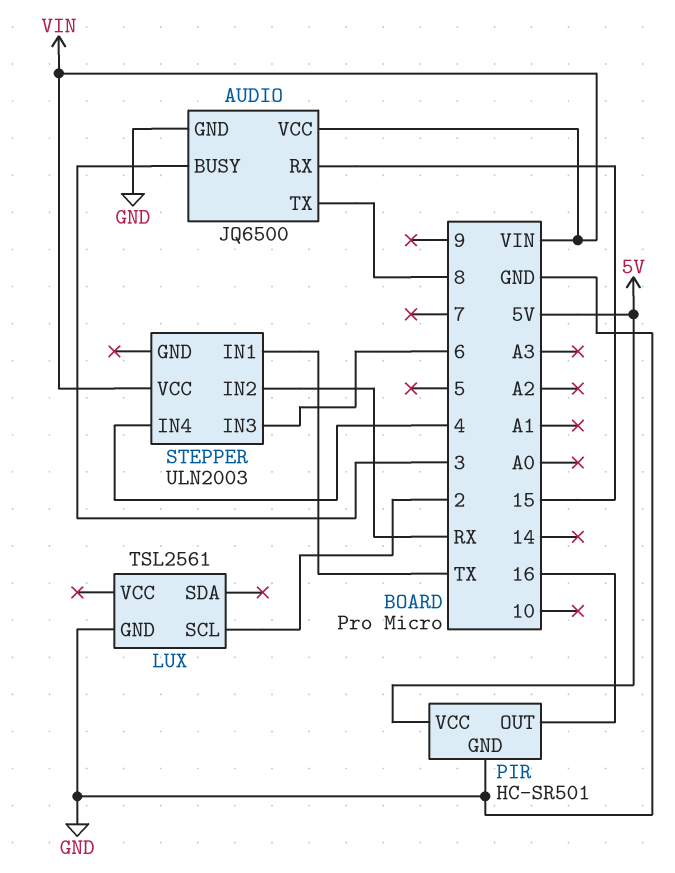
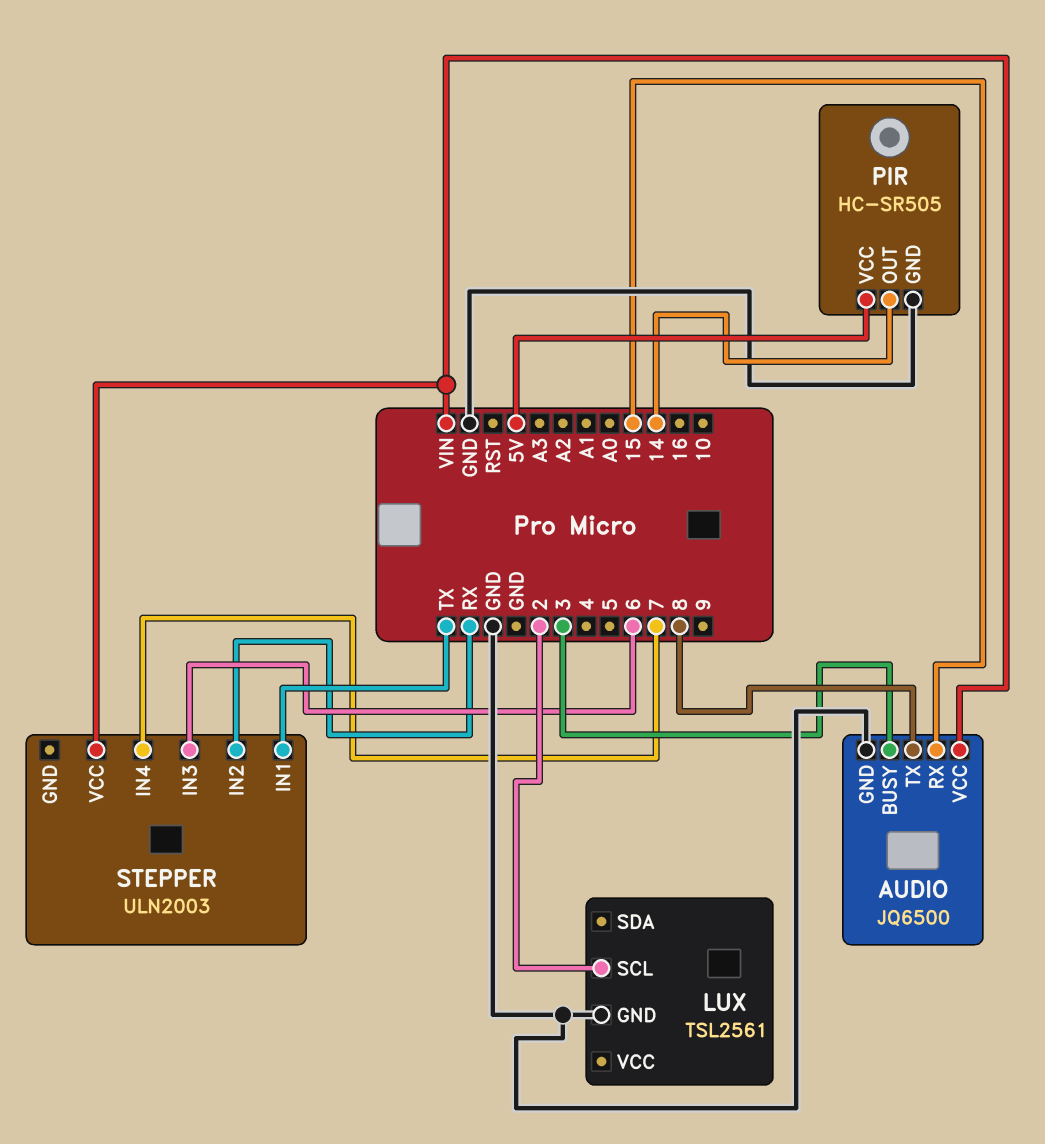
PIR: HC-SR501 -> HC-SR505
PIR pin OUT: 16 -> 14
STEPPER pin IN4: 4 -> 7

